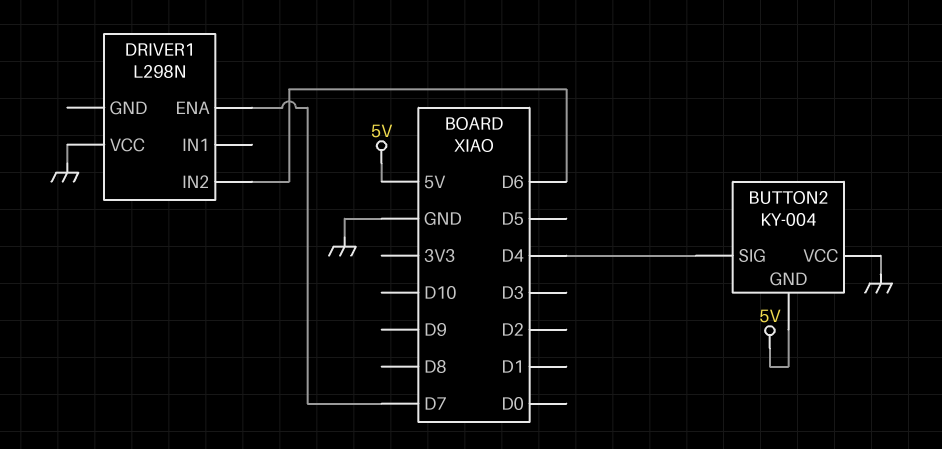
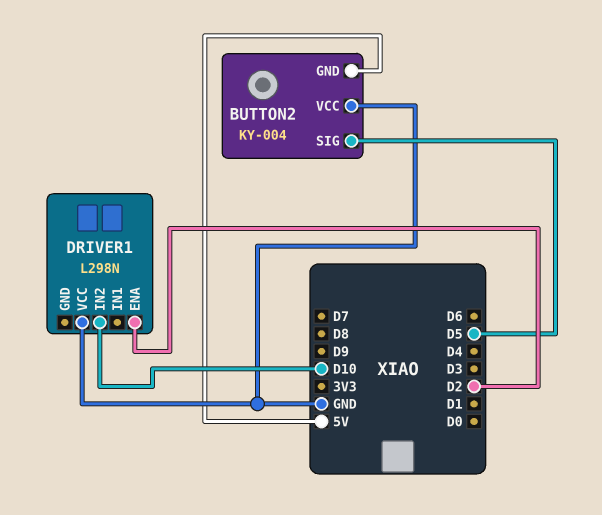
BUTTON2 pin SIG: D4 -> D5
DRIVER1 pin ENA: D7 -> D2
DRIVER1 pin IN2: D6 -> D10

